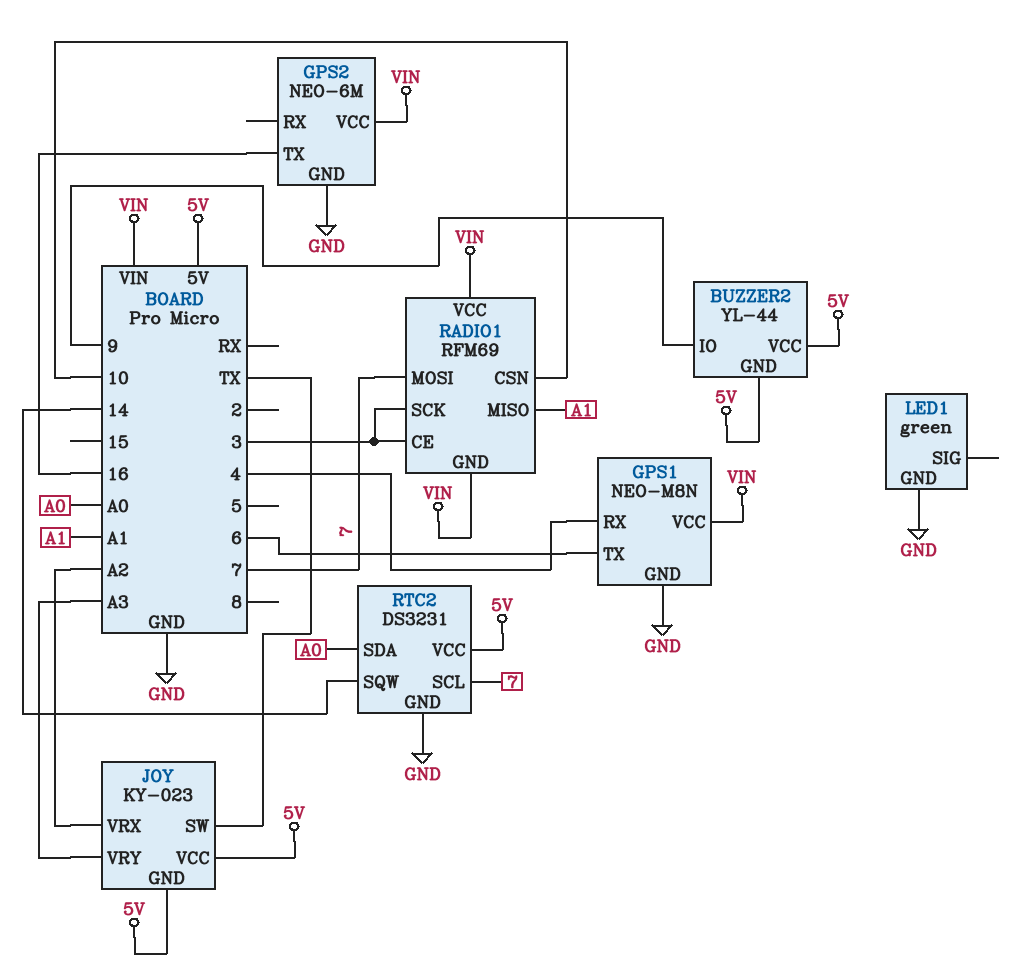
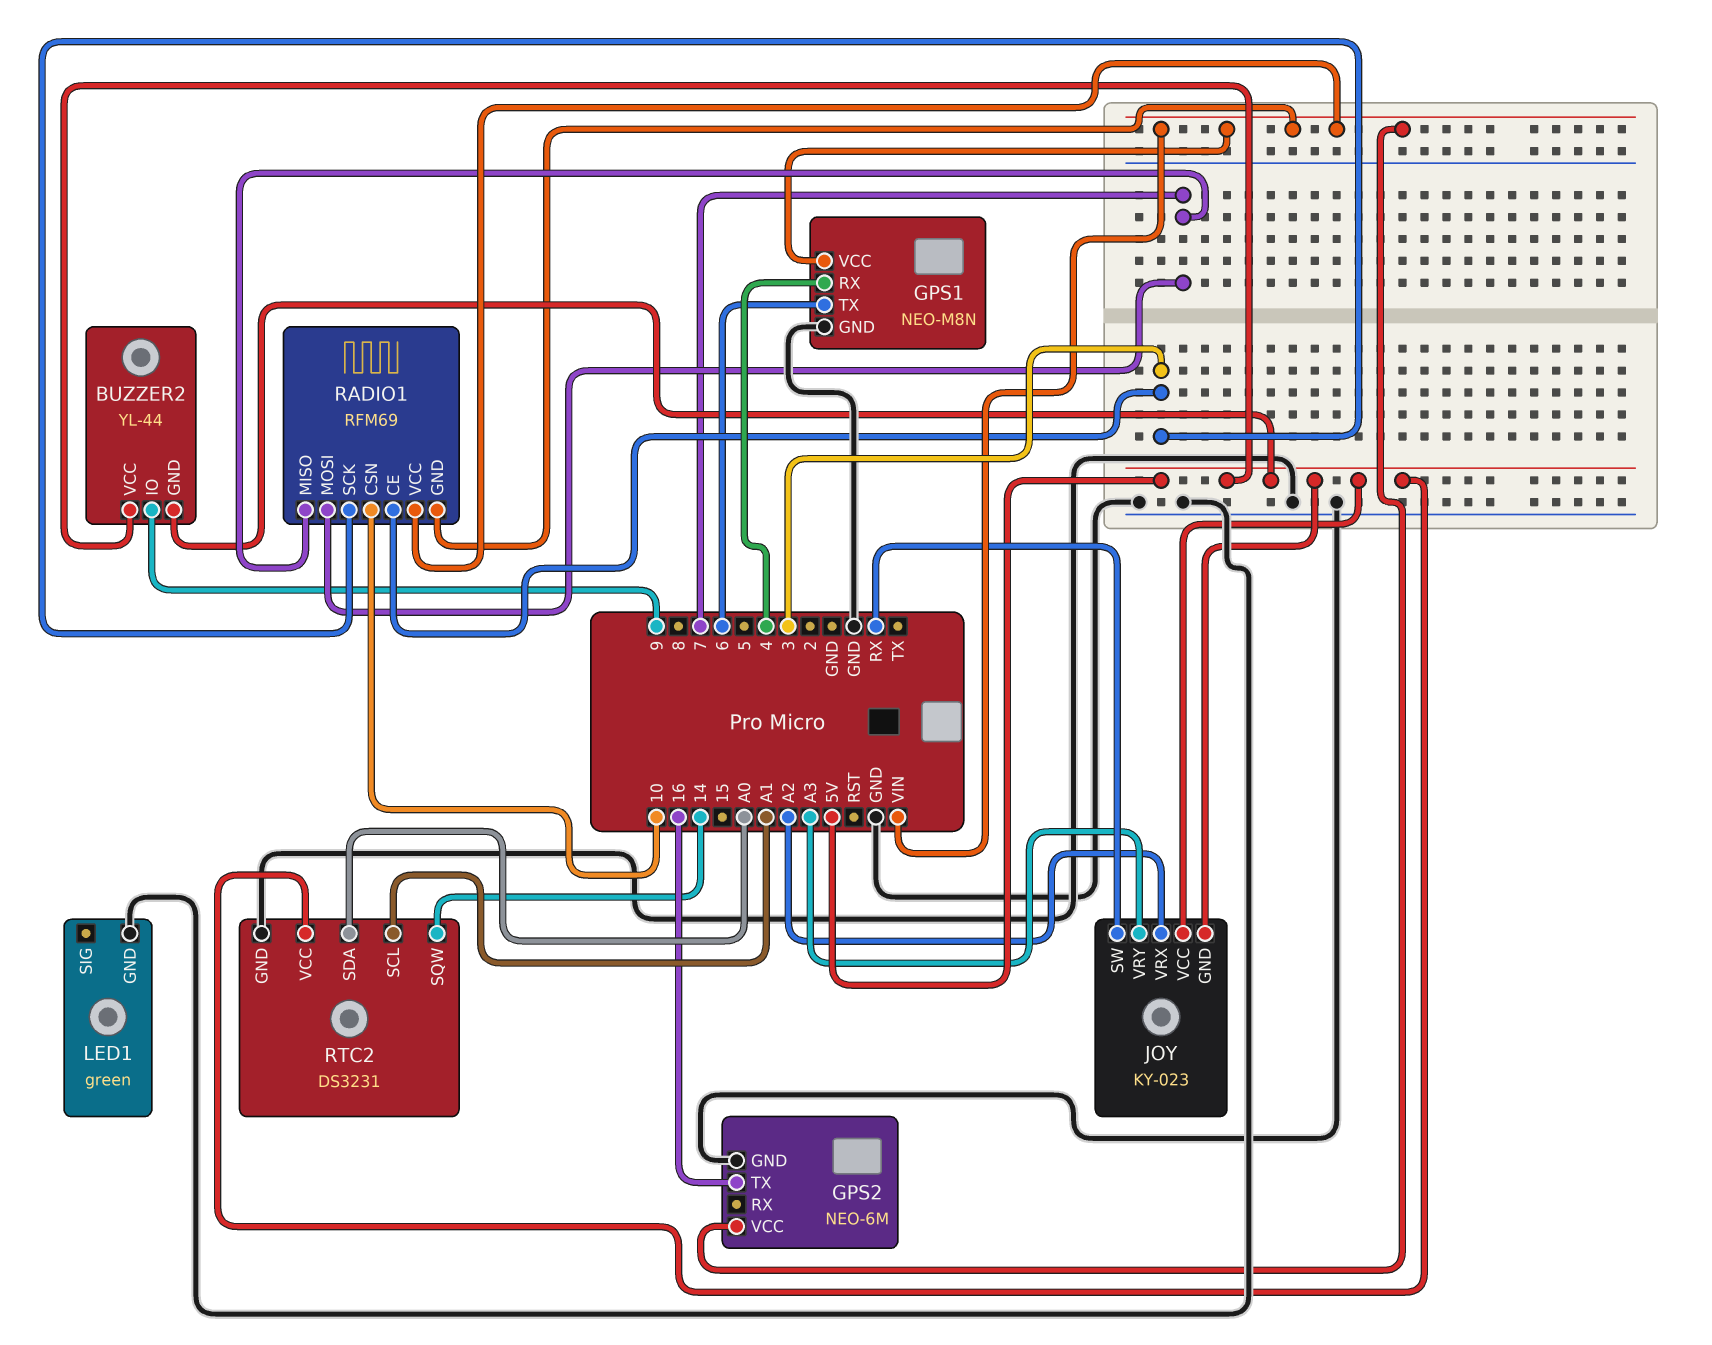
JOY pin SW: TX -> RX
RADIO1 pin MISO: A1 -> 7
RTC2 pin SCL: 7 -> A1

